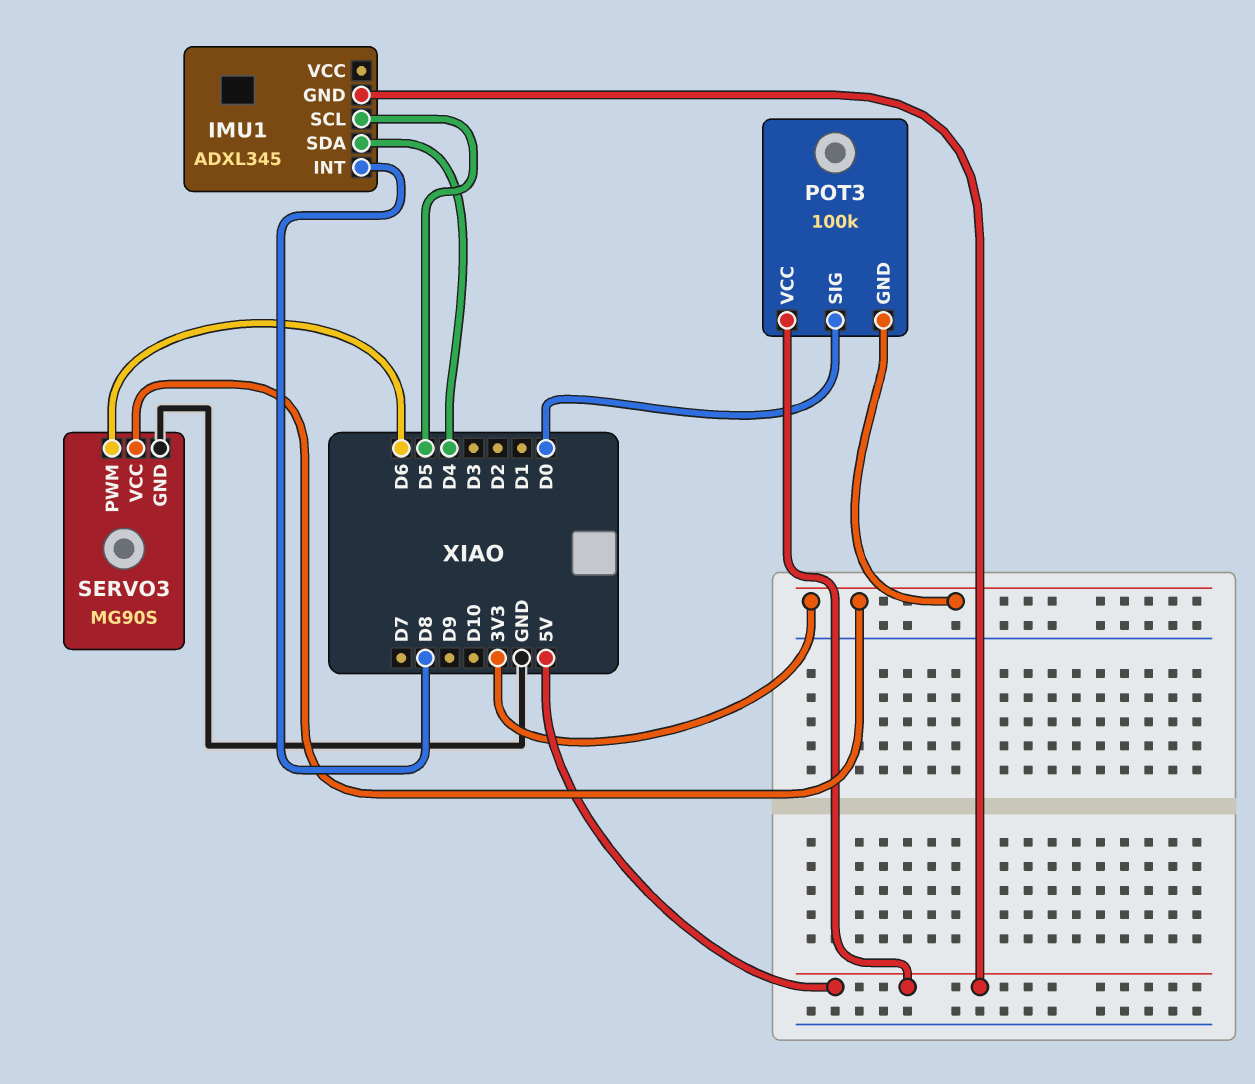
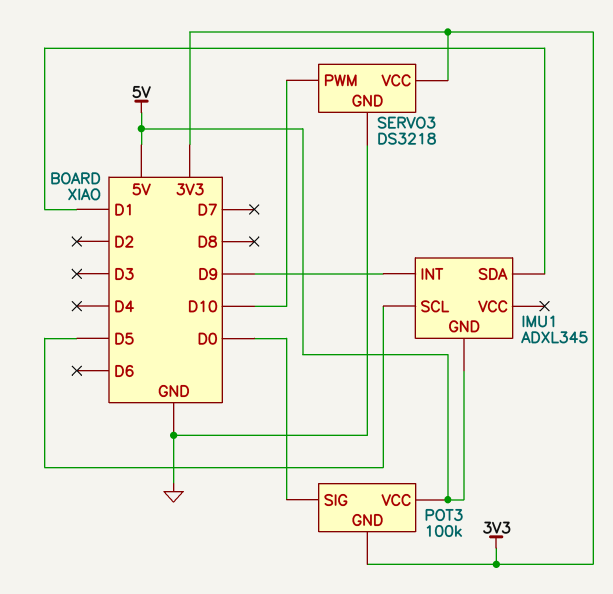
IMU1 pin INT: D8 -> D9
IMU1 pin SDA: D4 -> D1
SERVO3: MG90S -> DS3218
SERVO3 pin PWM: D6 -> D10

